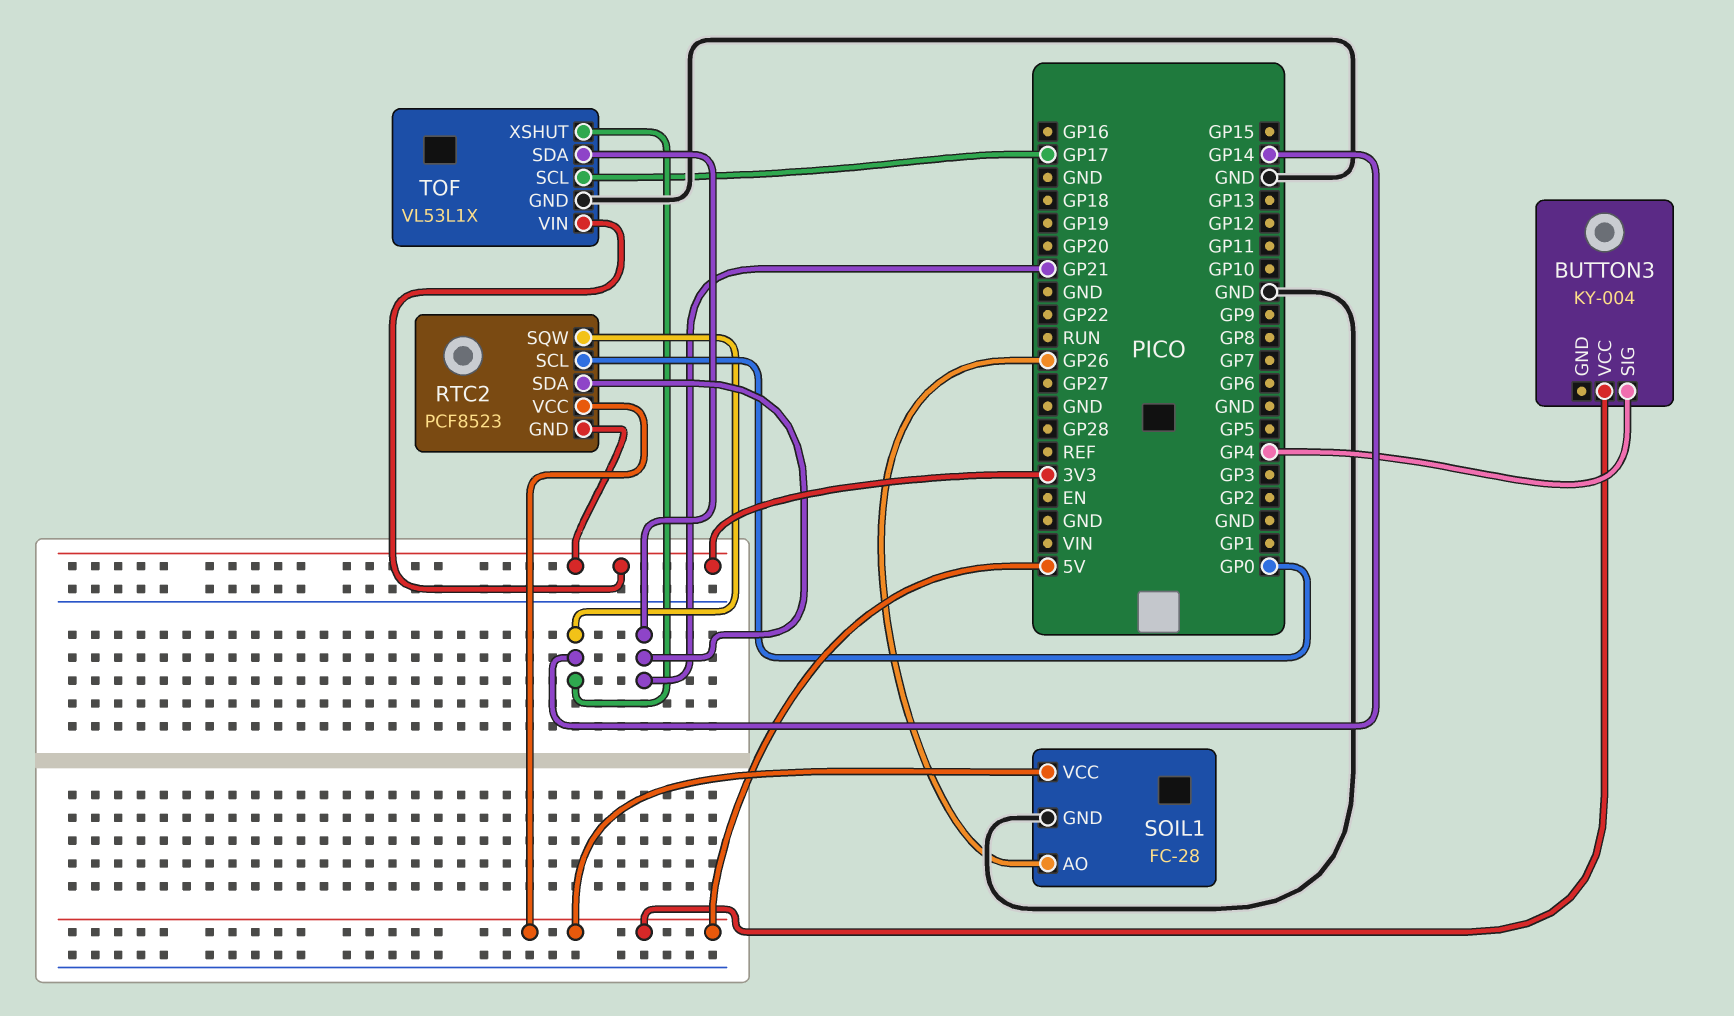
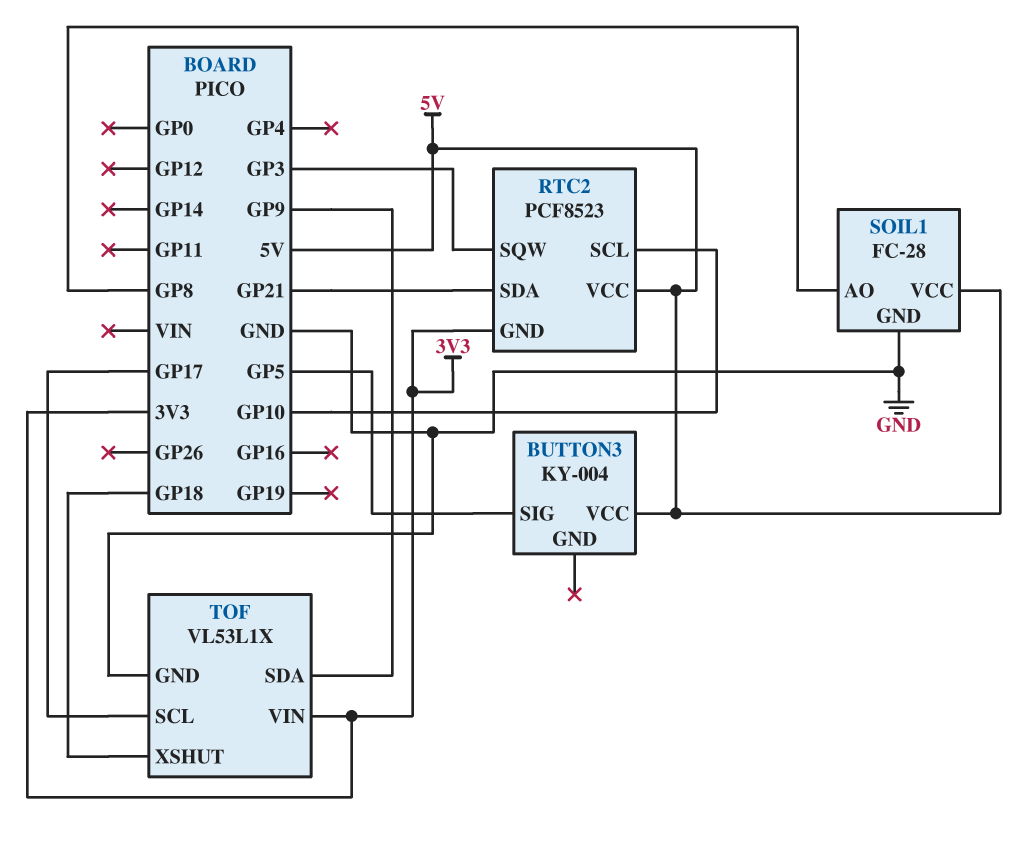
BUTTON3 pin SIG: GP4 -> GP5
RTC2 pin SCL: GP0 -> GP10
RTC2 pin SQW: GP14 -> GP3
SOIL1 pin AO: GP26 -> GP8
TOF pin SDA: GP21 -> GP9
TOF pin XSHUT: GP14 -> GP18

